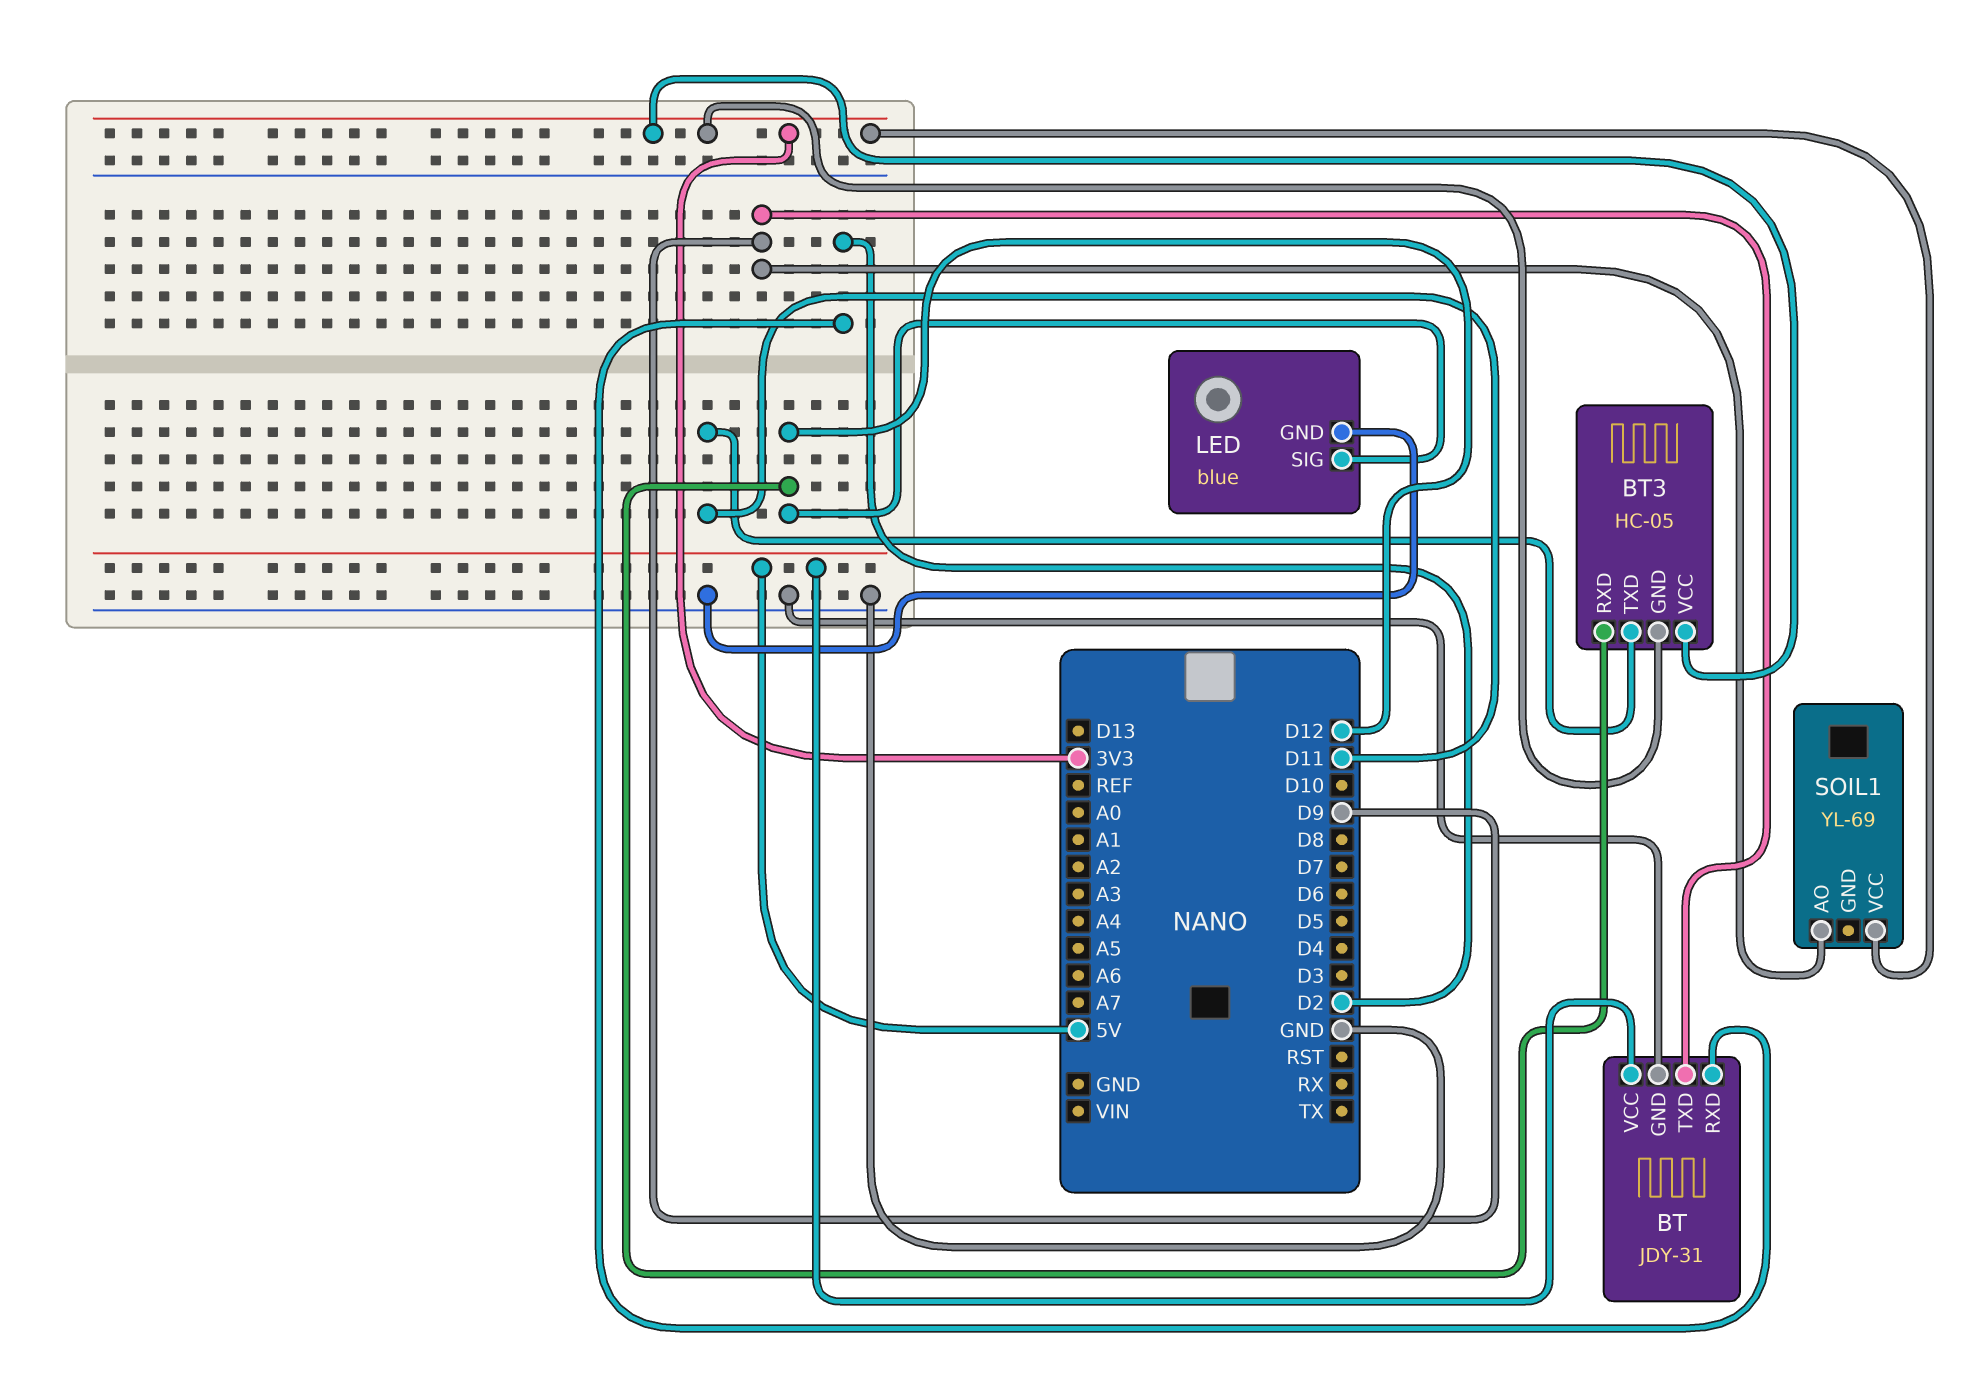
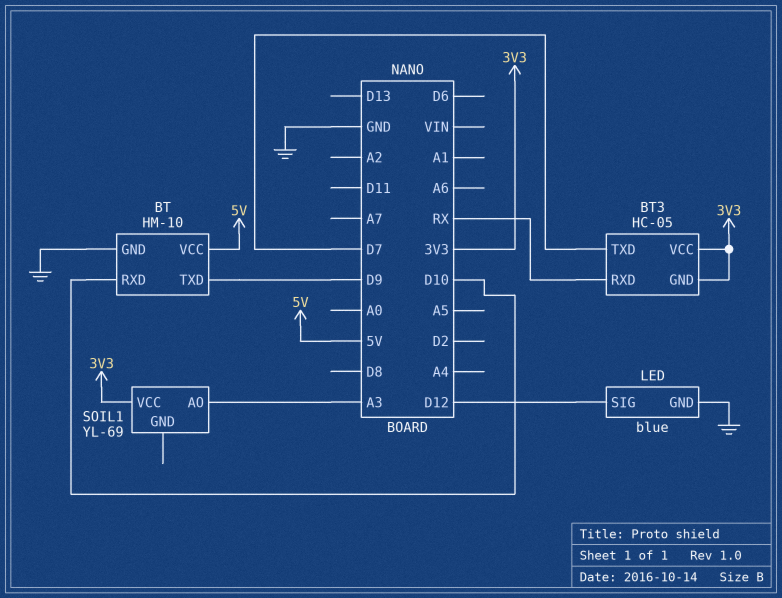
BT: JDY-31 -> HM-10
BT pin RXD: D2 -> D10
BT3 pin RXD: D12 -> RX
BT3 pin TXD: D11 -> D7
SOIL1 pin AO: D9 -> A3

